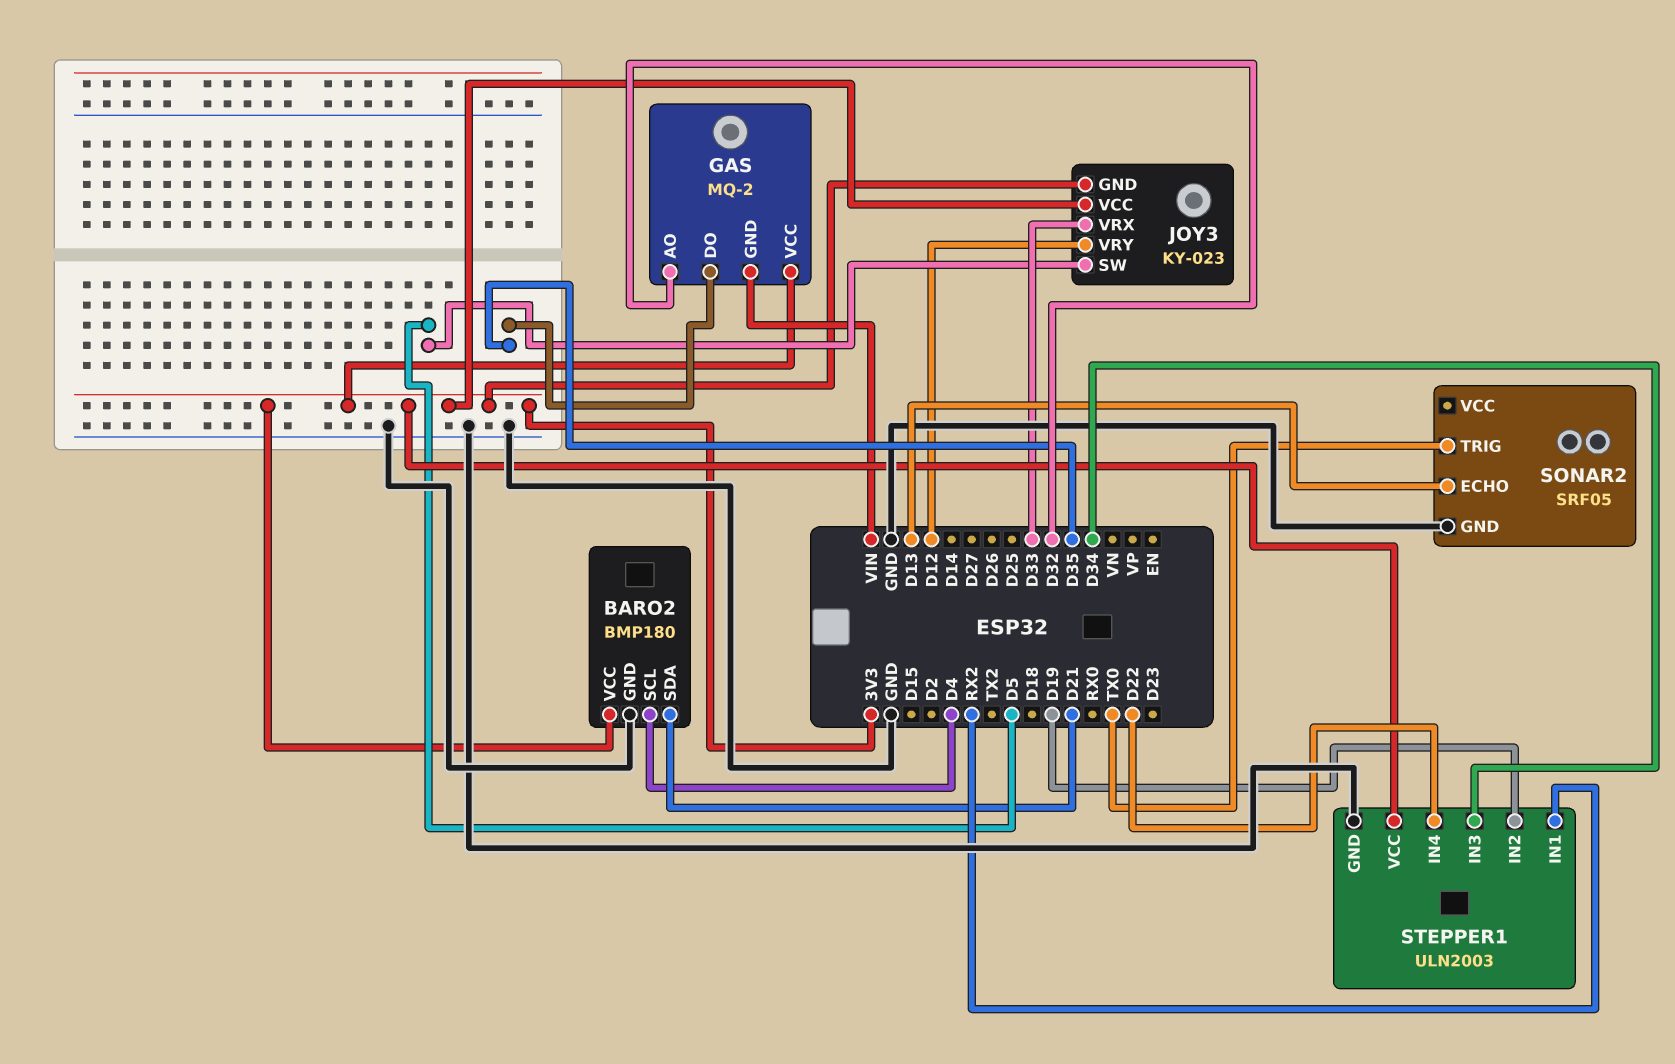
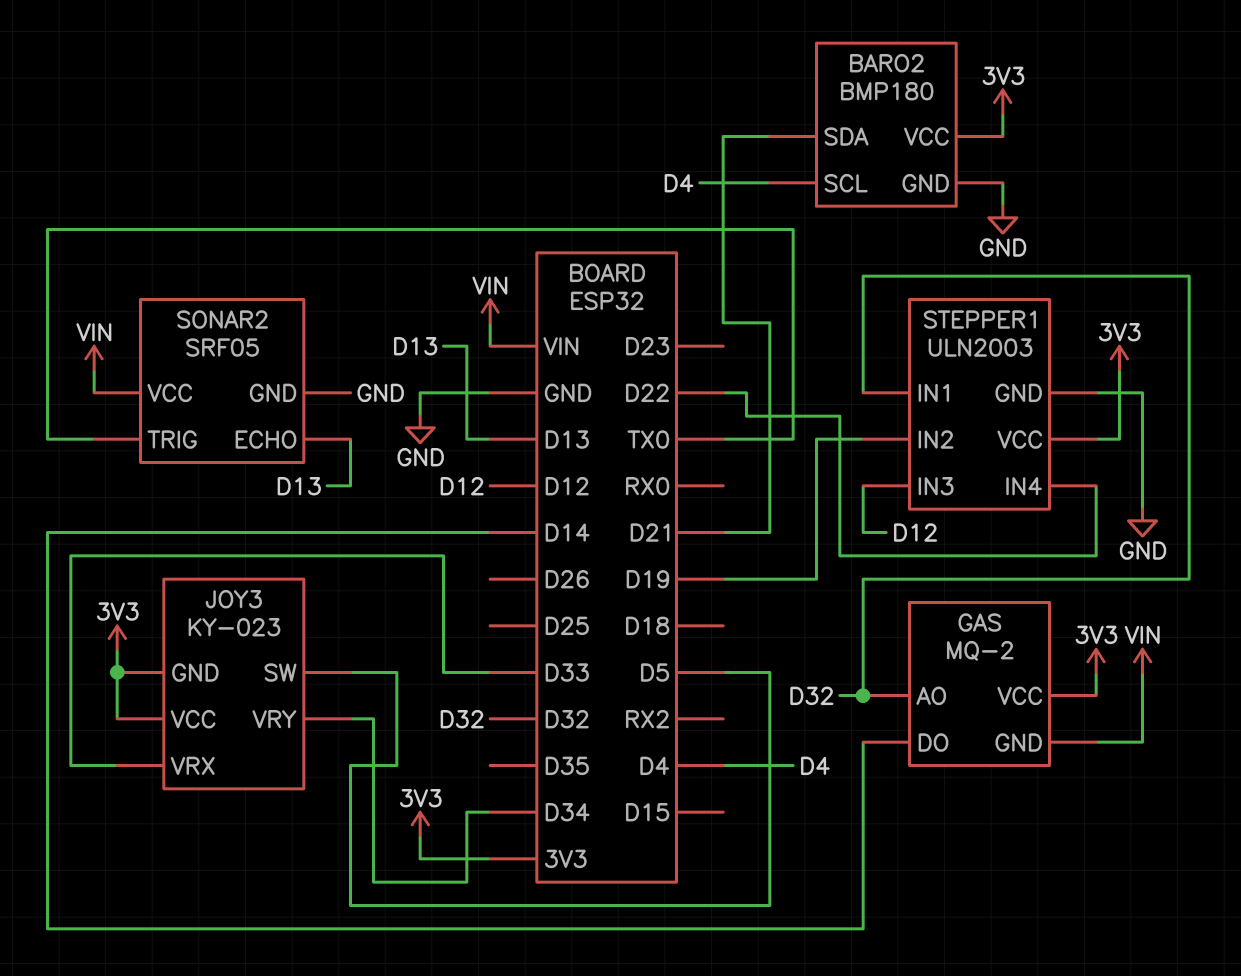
GAS pin DO: D35 -> D14
JOY3 pin VRY: D12 -> D34
SONAR2 pin VCC: none -> VIN
STEPPER1 pin IN1: RX2 -> D32
STEPPER1 pin IN3: D34 -> D12

